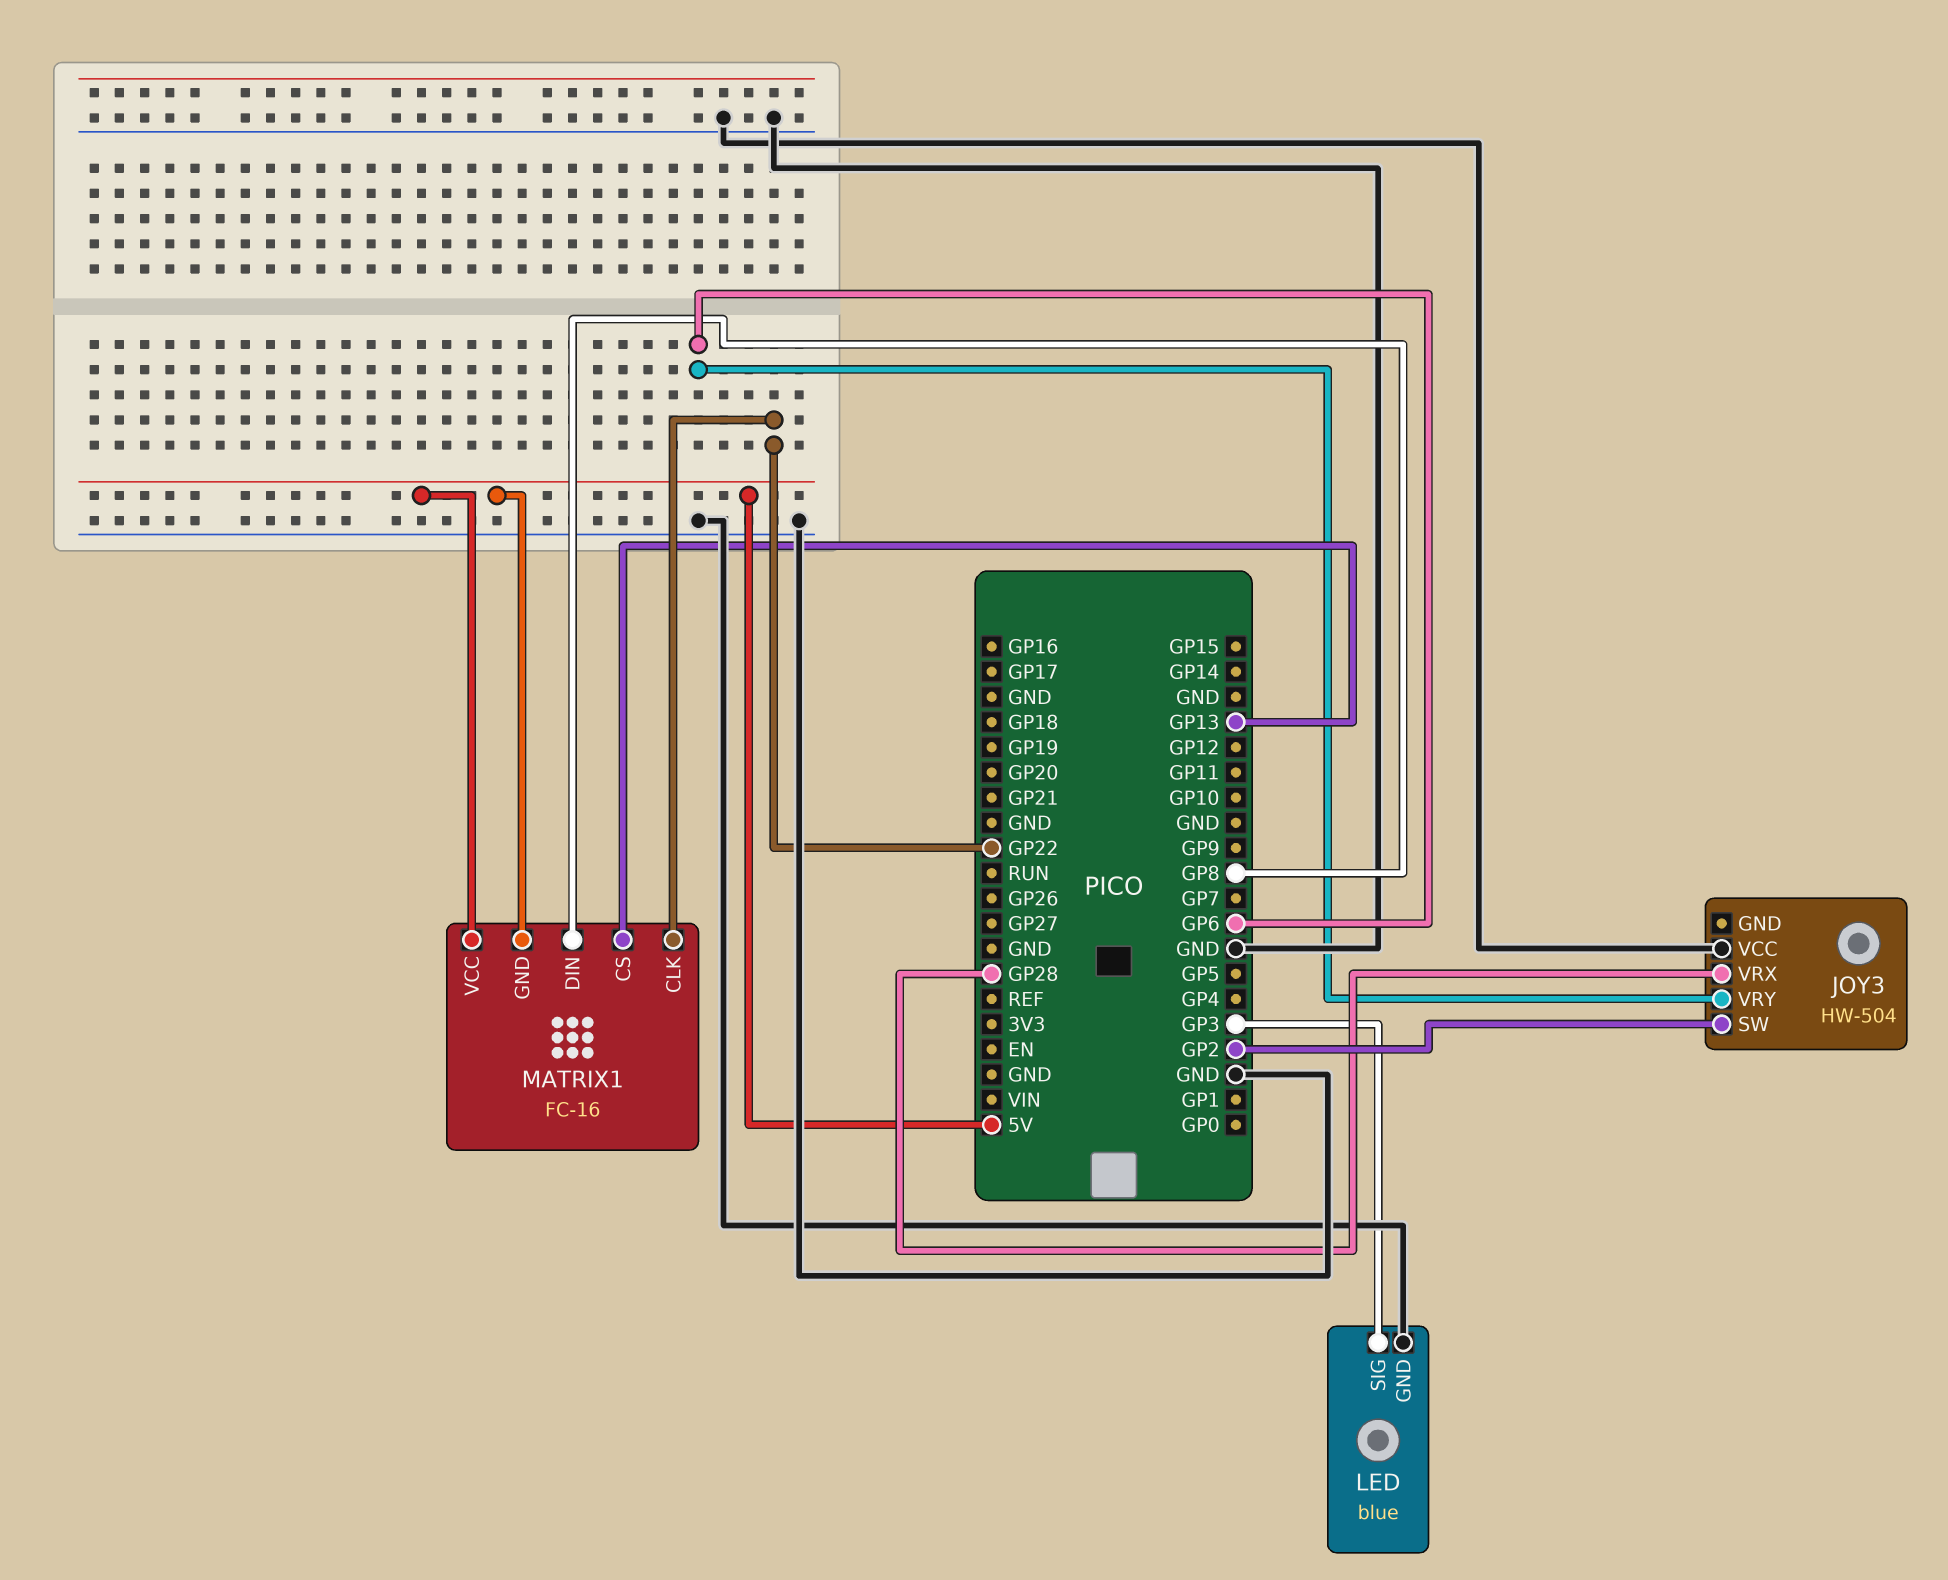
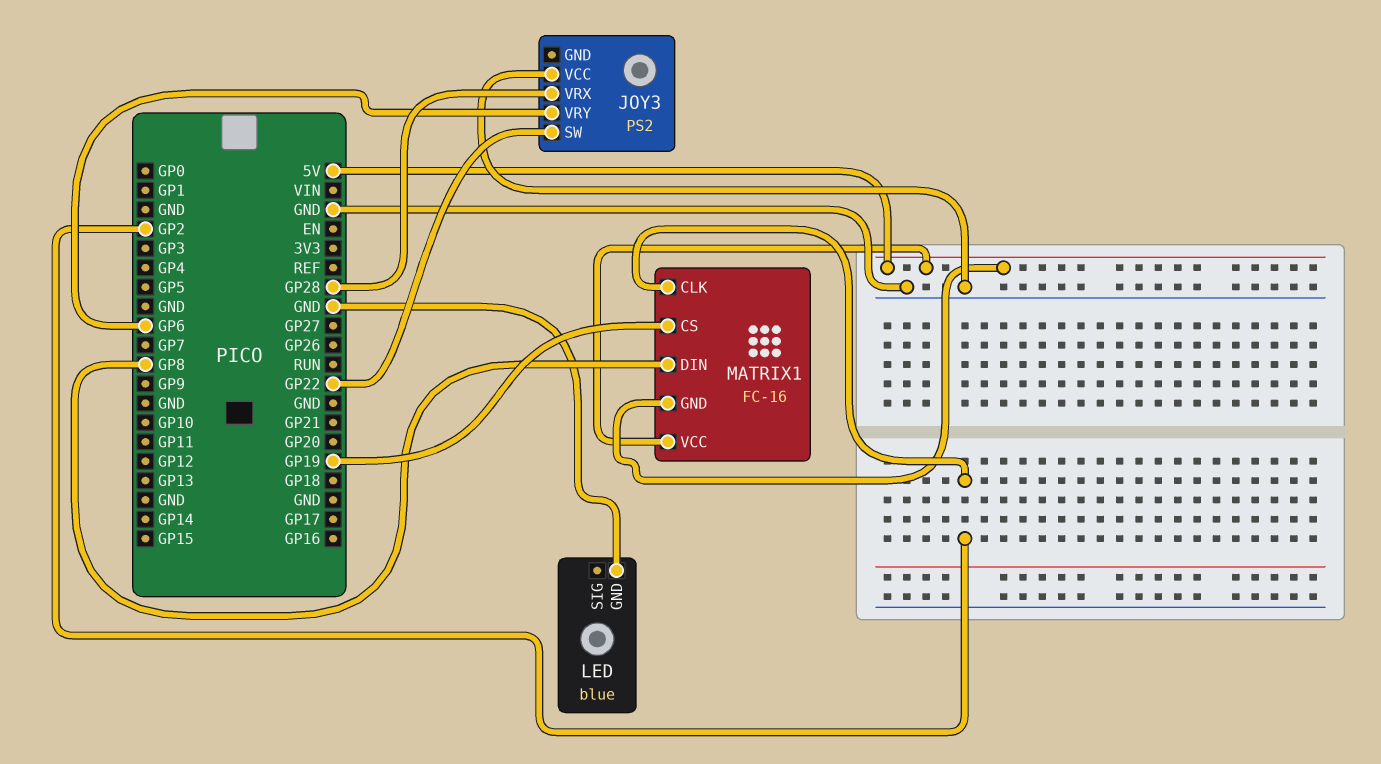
JOY3: HW-504 -> PS2
JOY3 pin SW: GP2 -> GP22
LED pin SIG: GP3 -> none
MATRIX1 pin CLK: GP22 -> GP2
MATRIX1 pin CS: GP13 -> GP19

